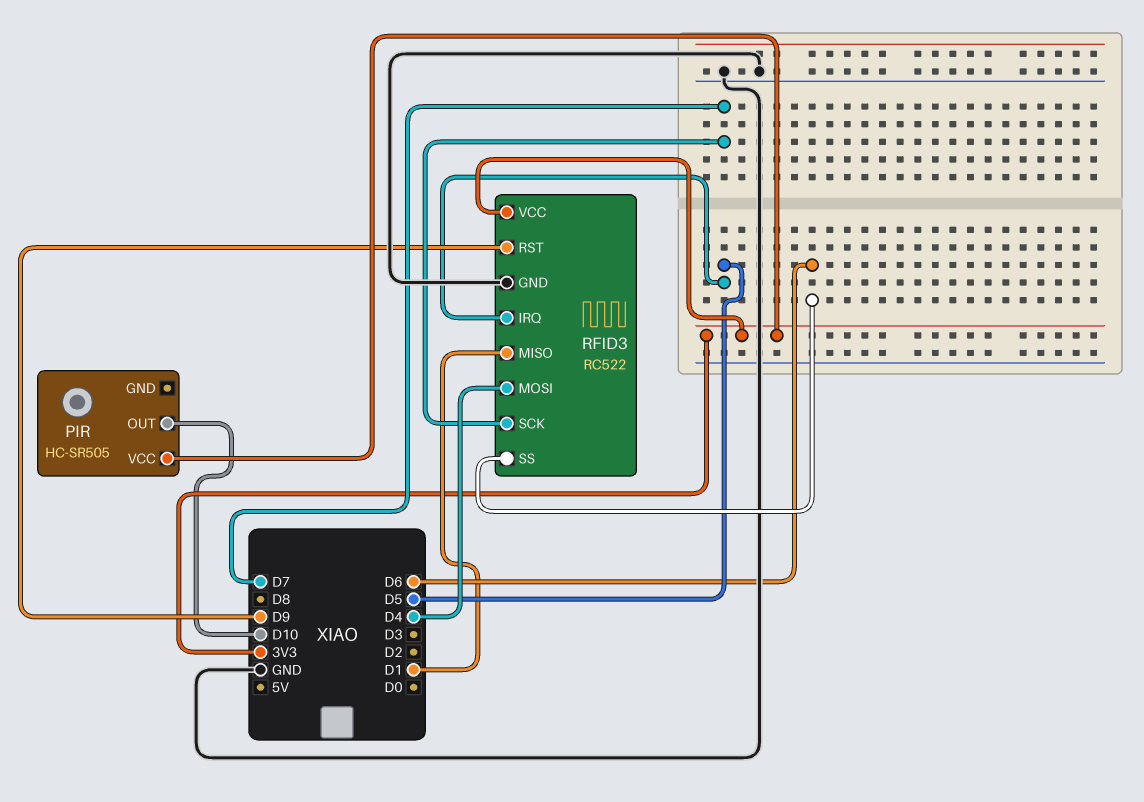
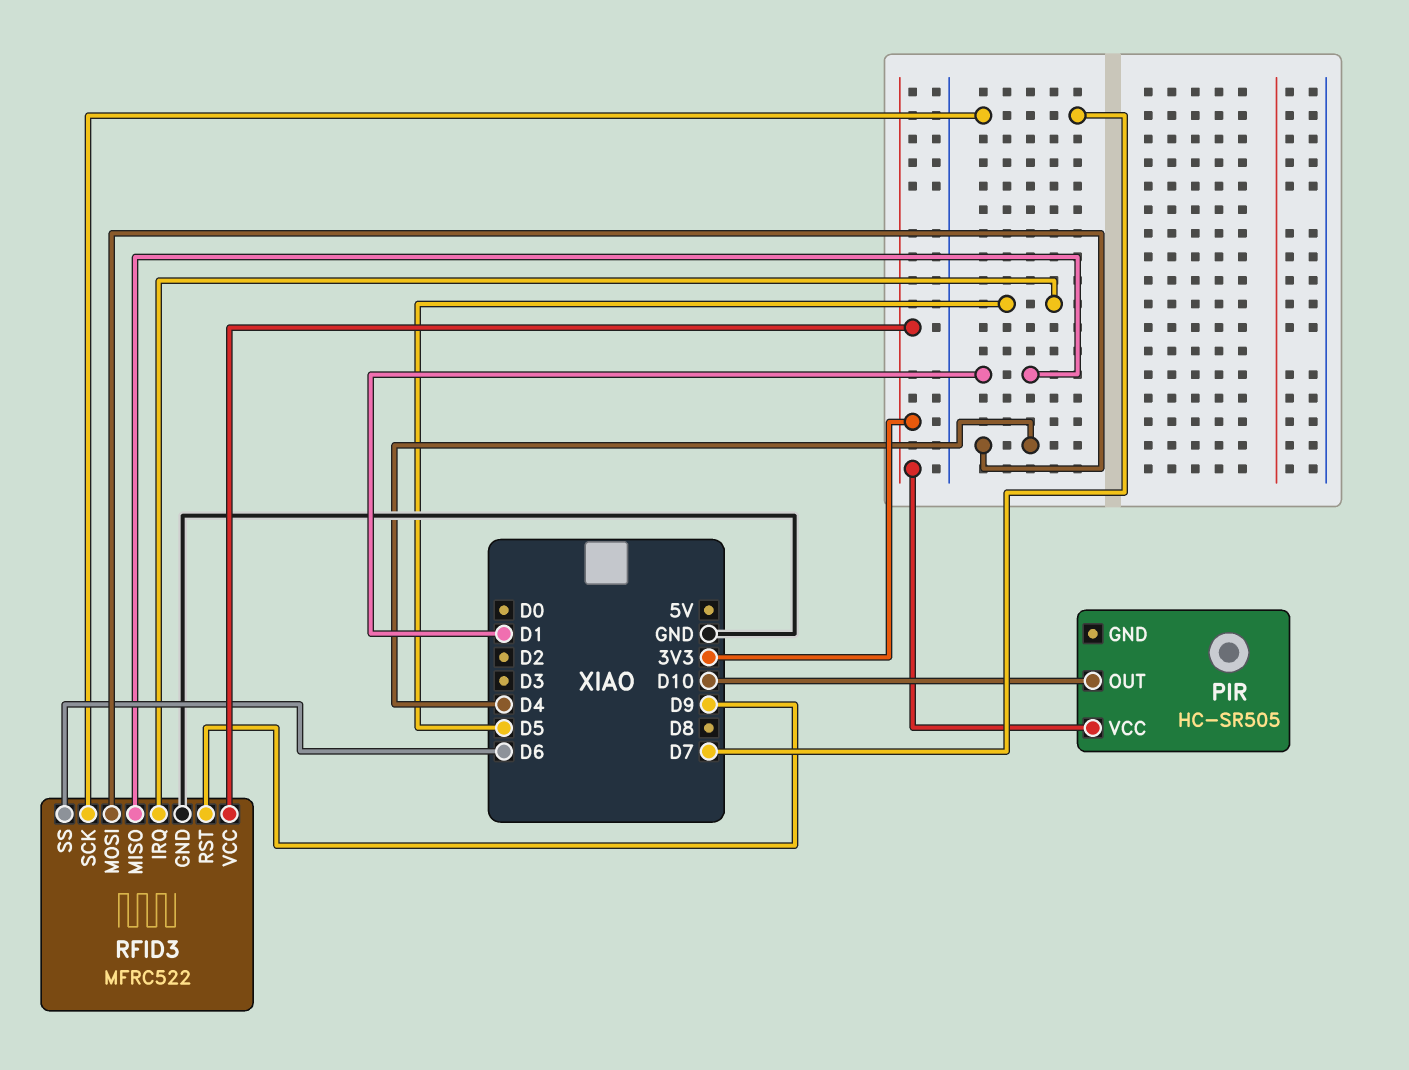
RFID3: RC522 -> MFRC522

